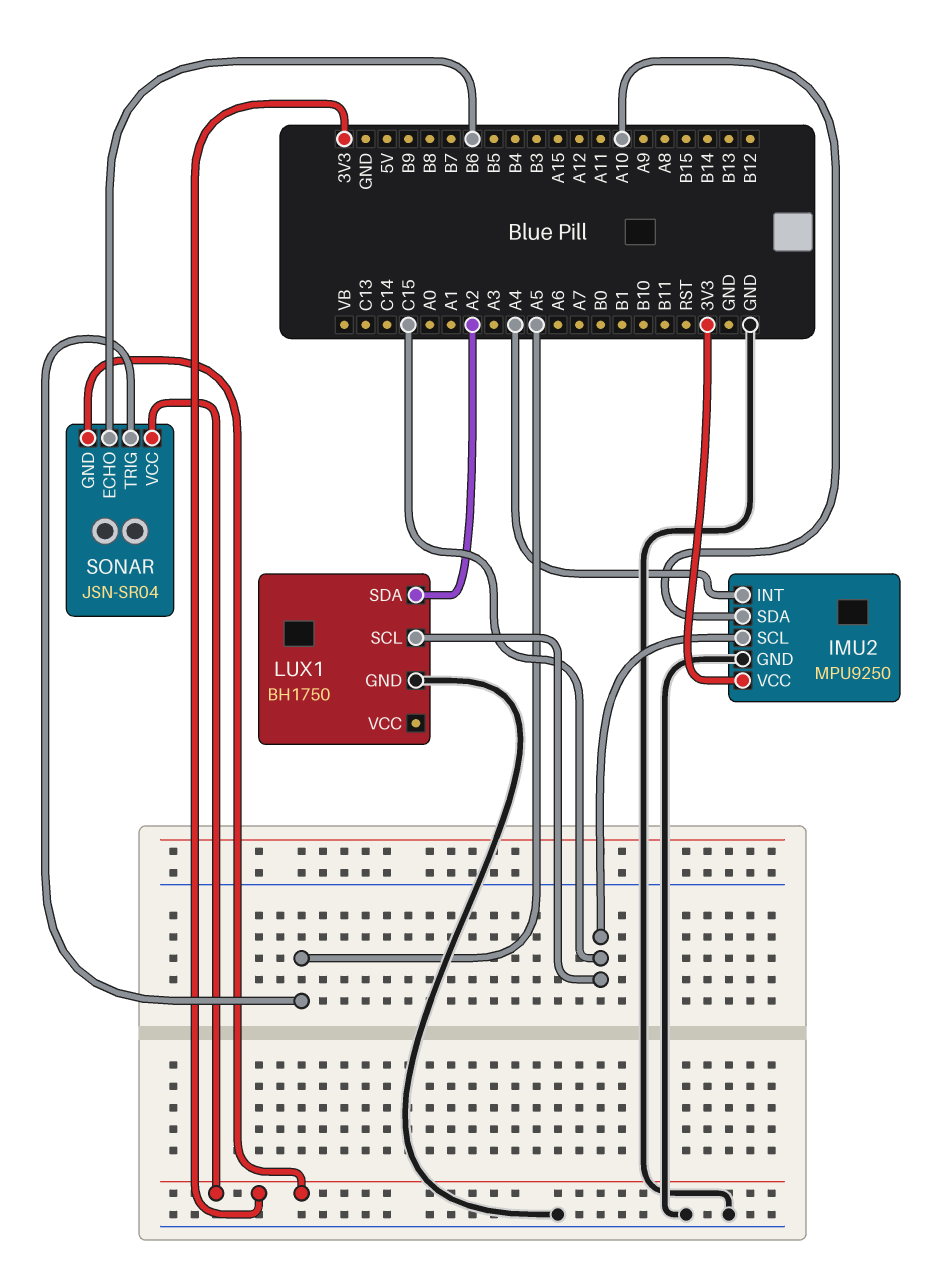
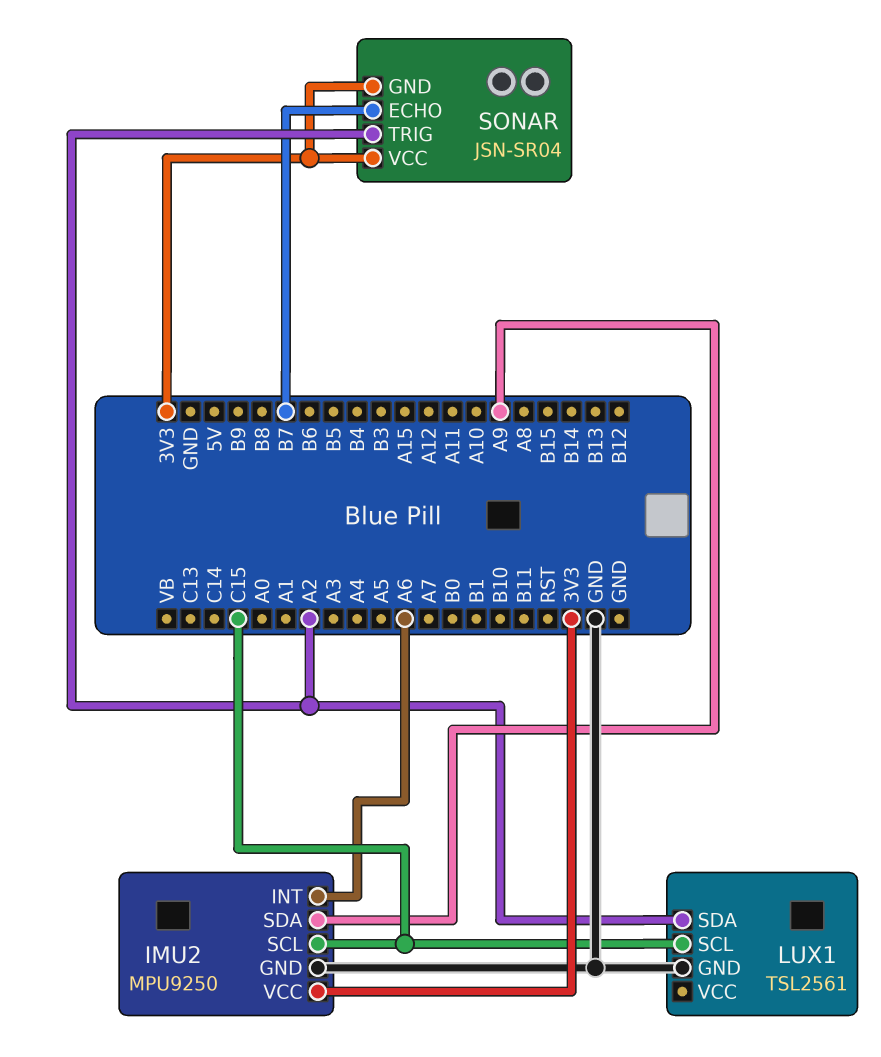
IMU2 pin INT: A4 -> A6
IMU2 pin SDA: A10 -> A9
LUX1: BH1750 -> TSL2561
SONAR pin ECHO: B6 -> B7
SONAR pin TRIG: A5 -> A2

